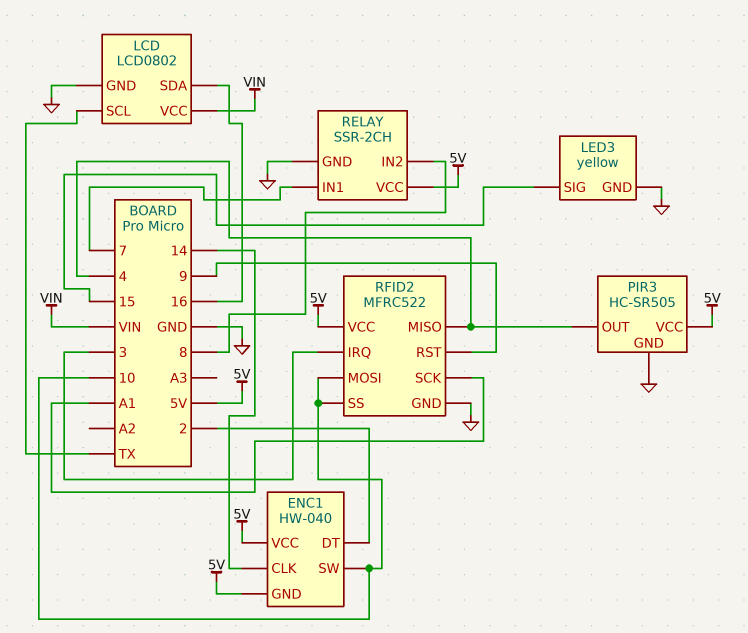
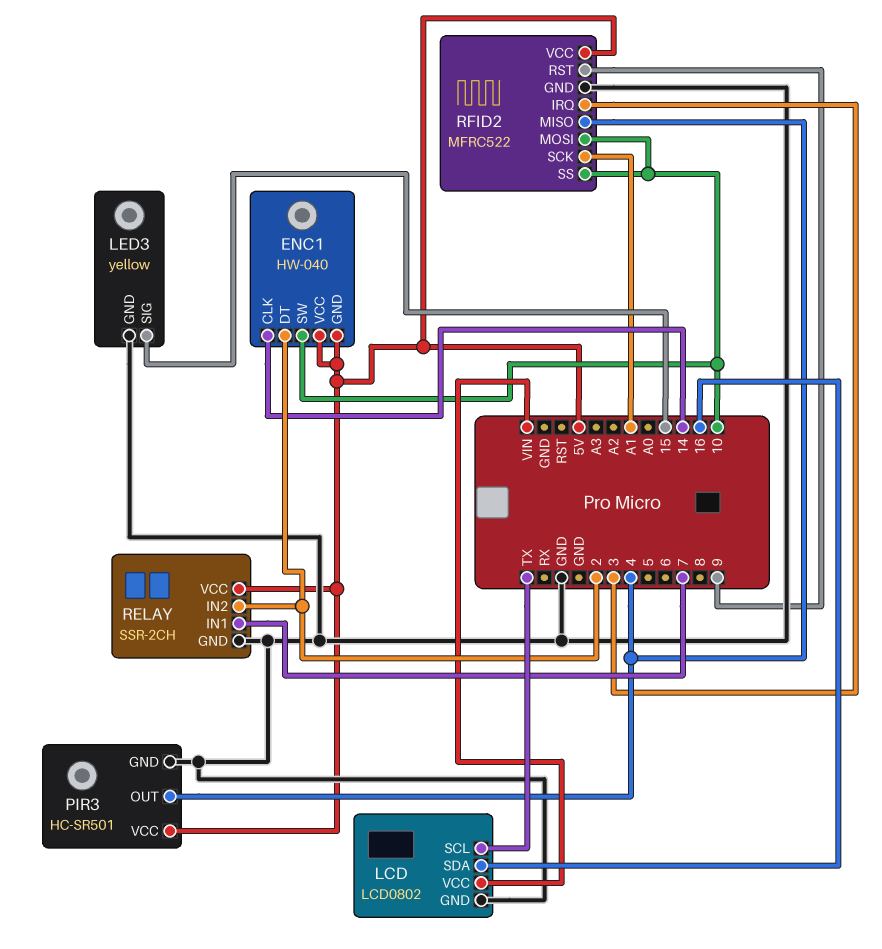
PIR3: HC-SR505 -> HC-SR501
RELAY pin IN2: 8 -> 2

